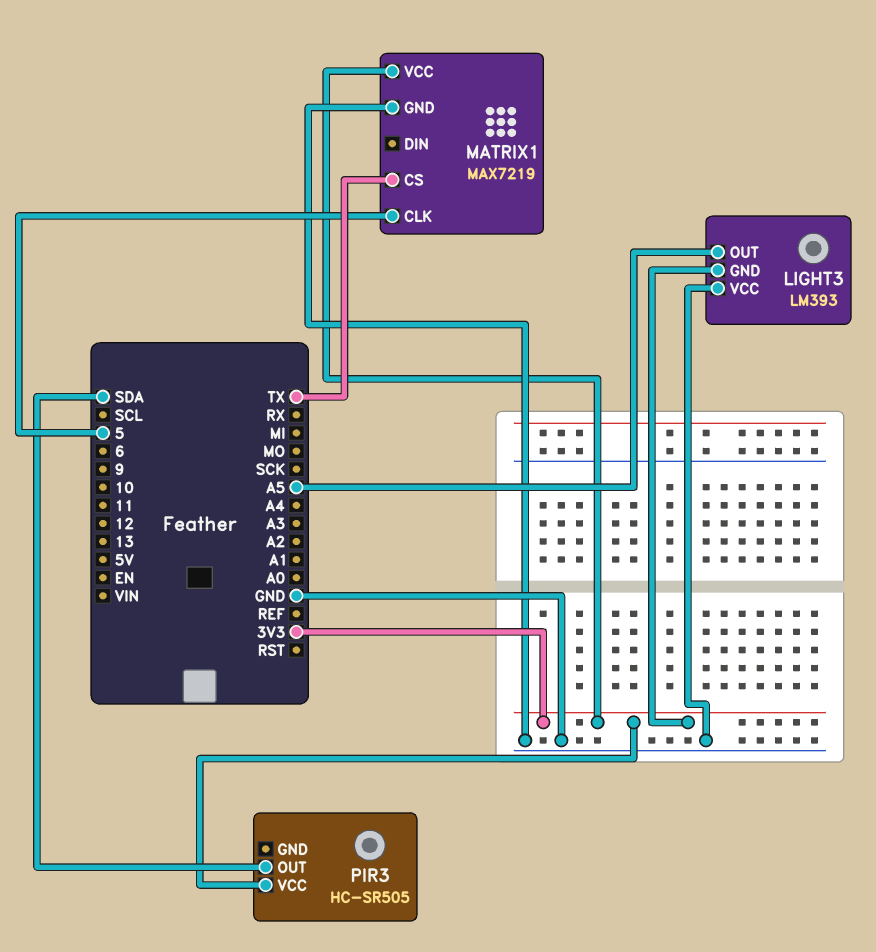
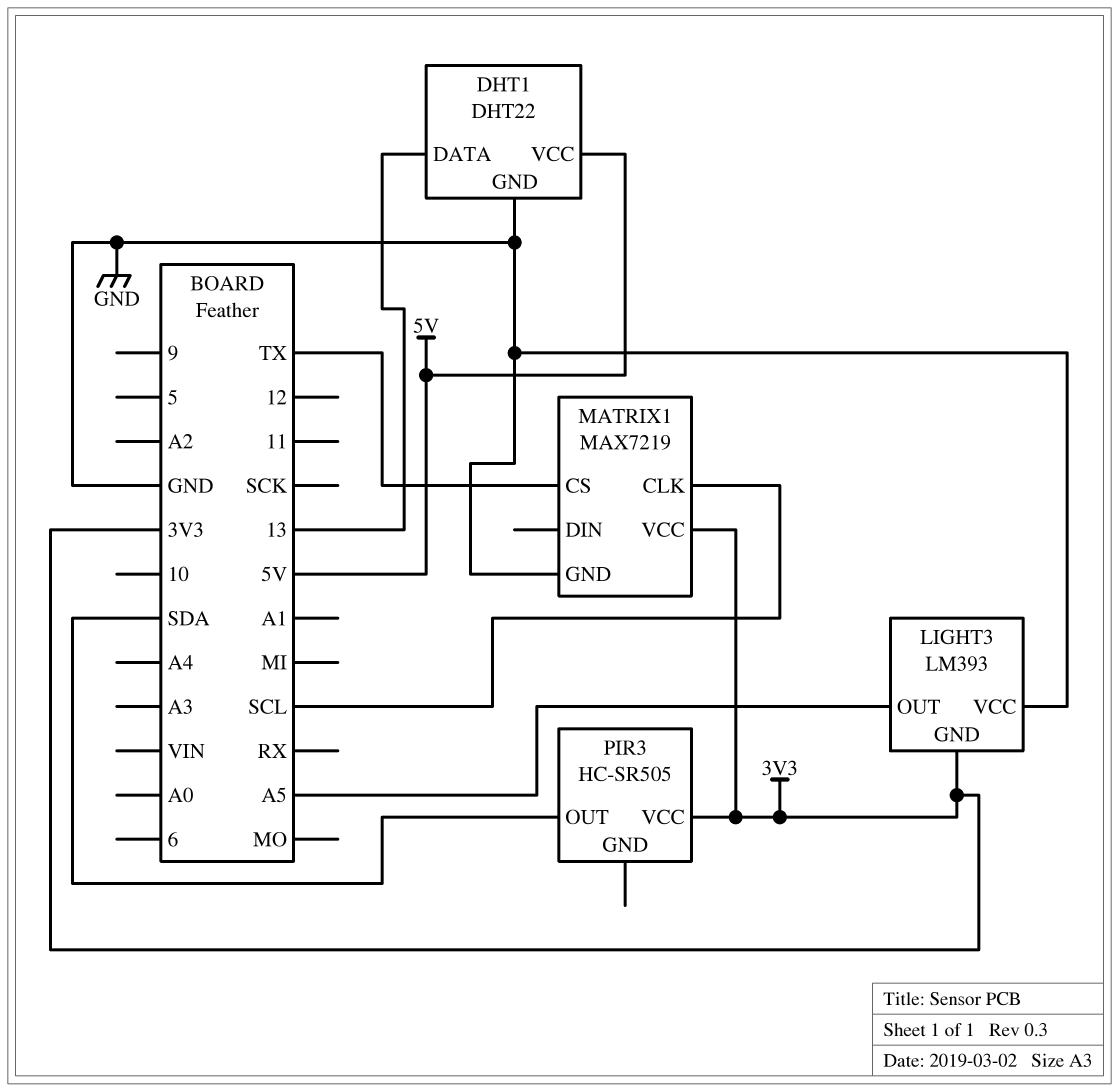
DHT1: none -> DHT22
DHT1 pin DATA: none -> 13
DHT1 pin GND: none -> GND
DHT1 pin VCC: none -> 5V
MATRIX1 pin CLK: 5 -> SCL

